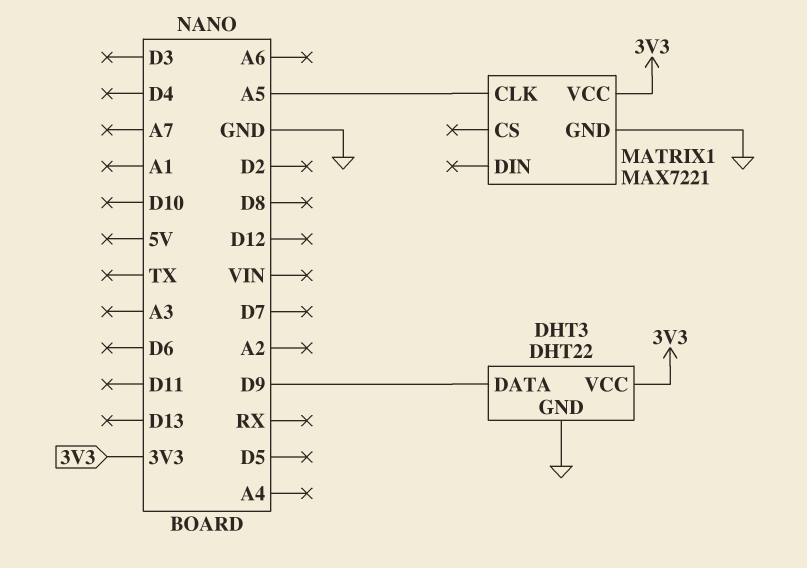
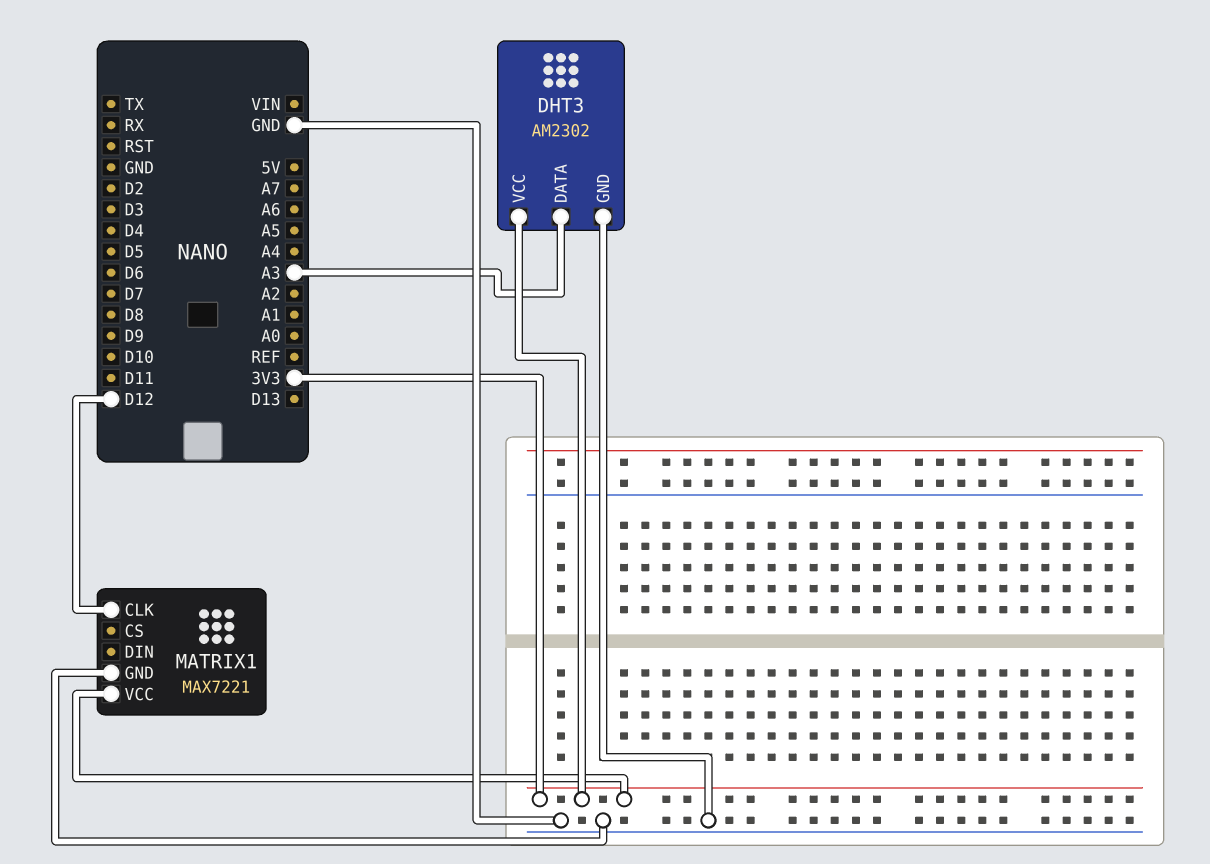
DHT3: DHT22 -> AM2302
DHT3 pin DATA: D9 -> A3
MATRIX1 pin CLK: A5 -> D12

